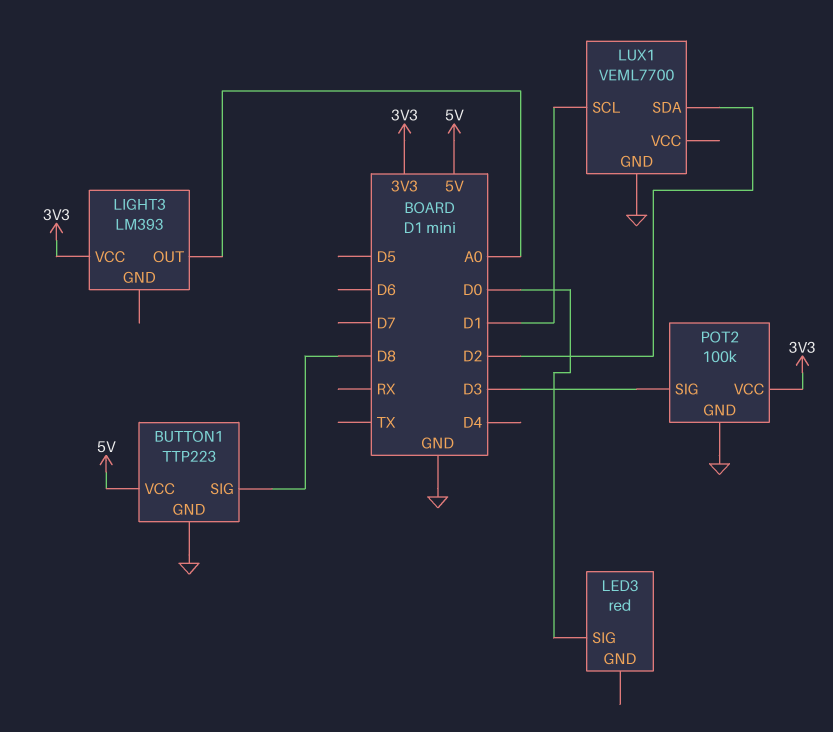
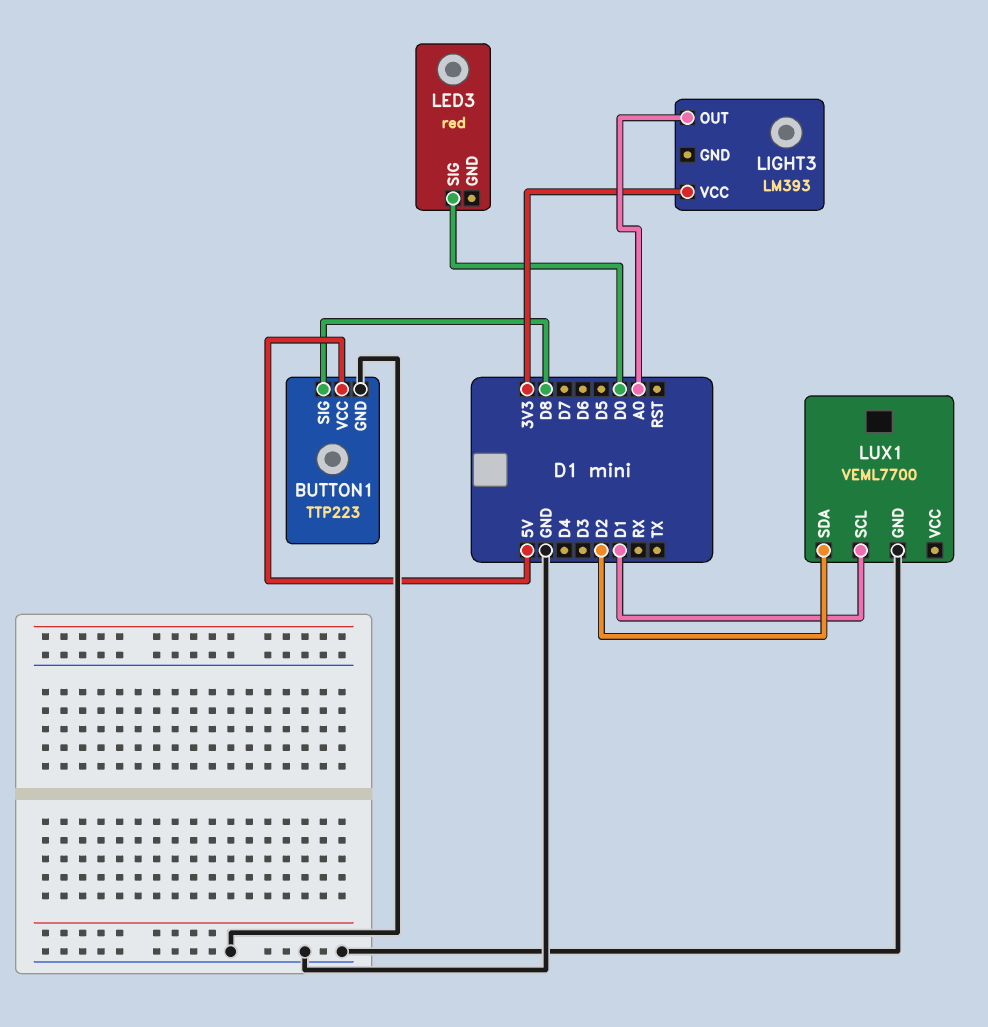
POT2: 100k -> none
POT2 pin GND: GND -> none
POT2 pin SIG: D3 -> none
POT2 pin VCC: 3V3 -> none

